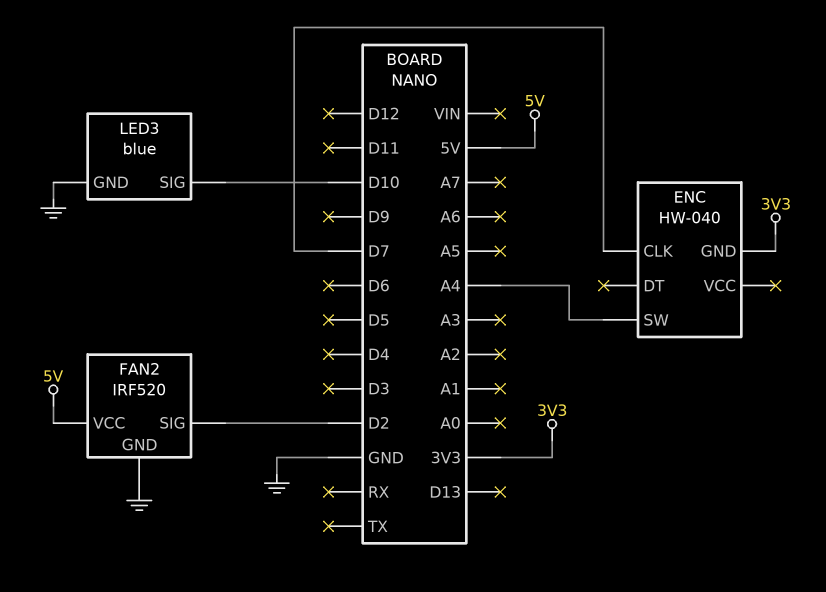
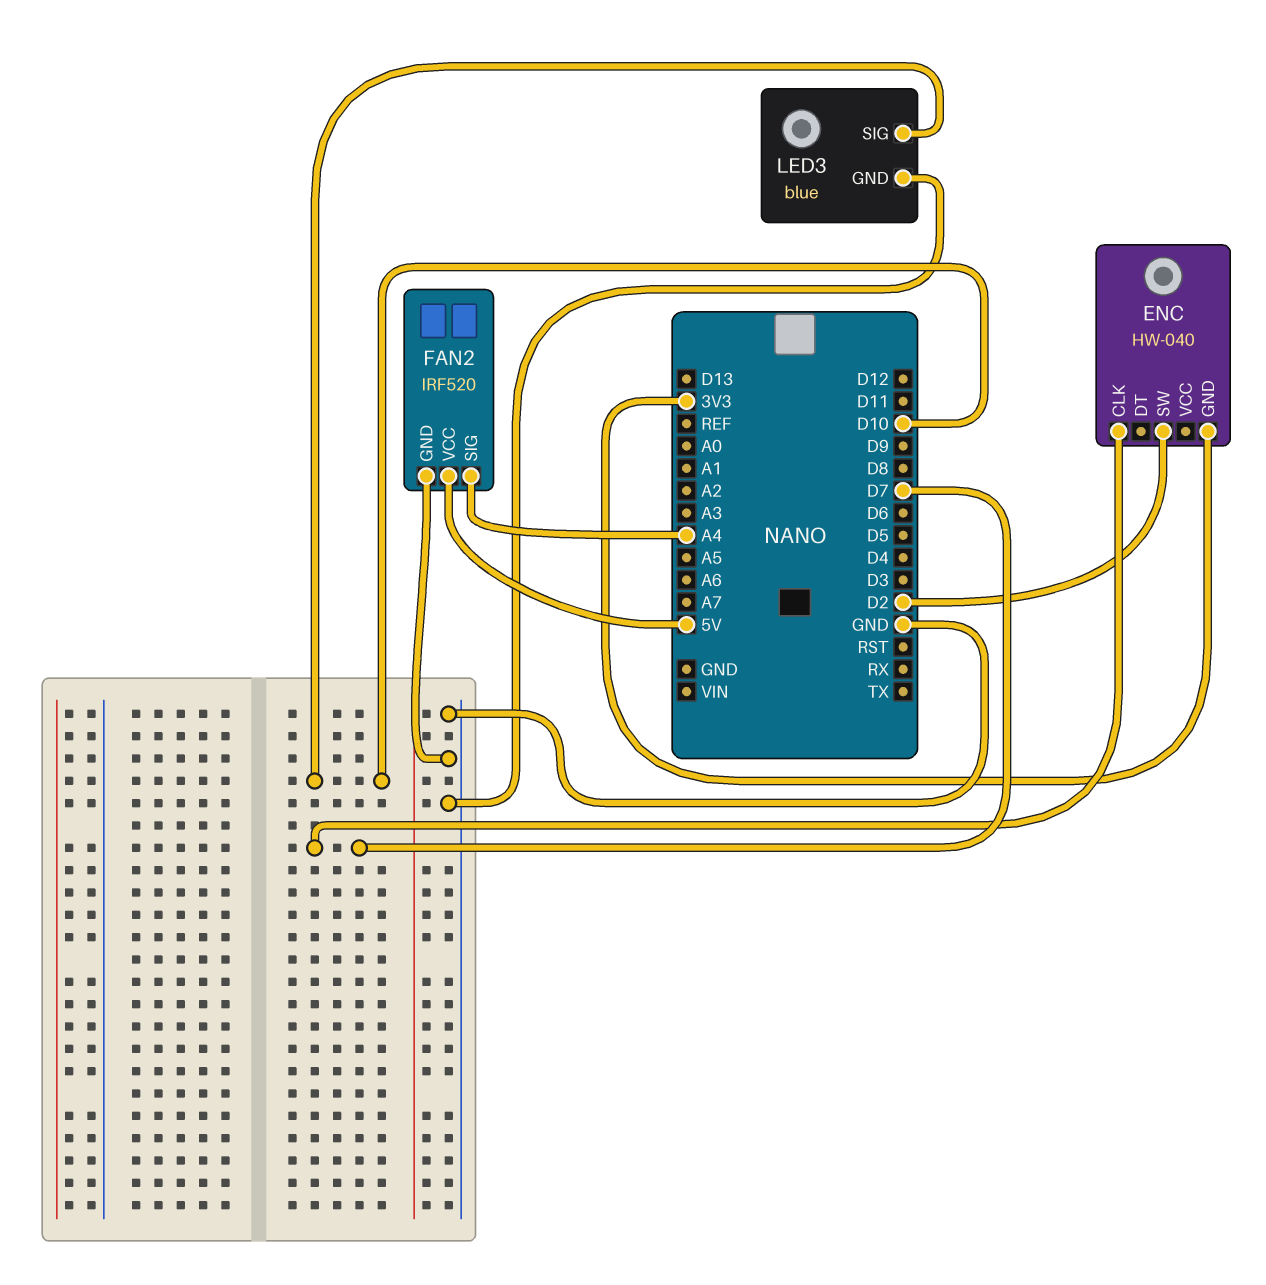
ENC pin SW: A4 -> D2
FAN2 pin SIG: D2 -> A4

